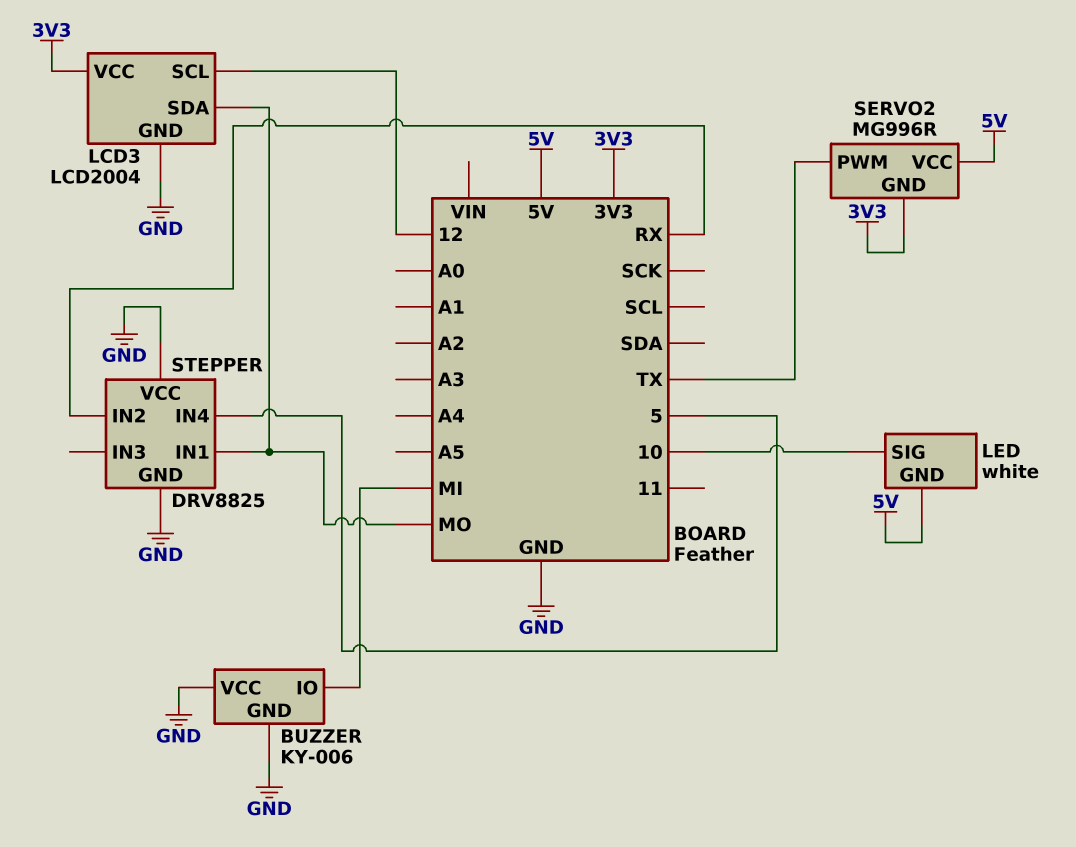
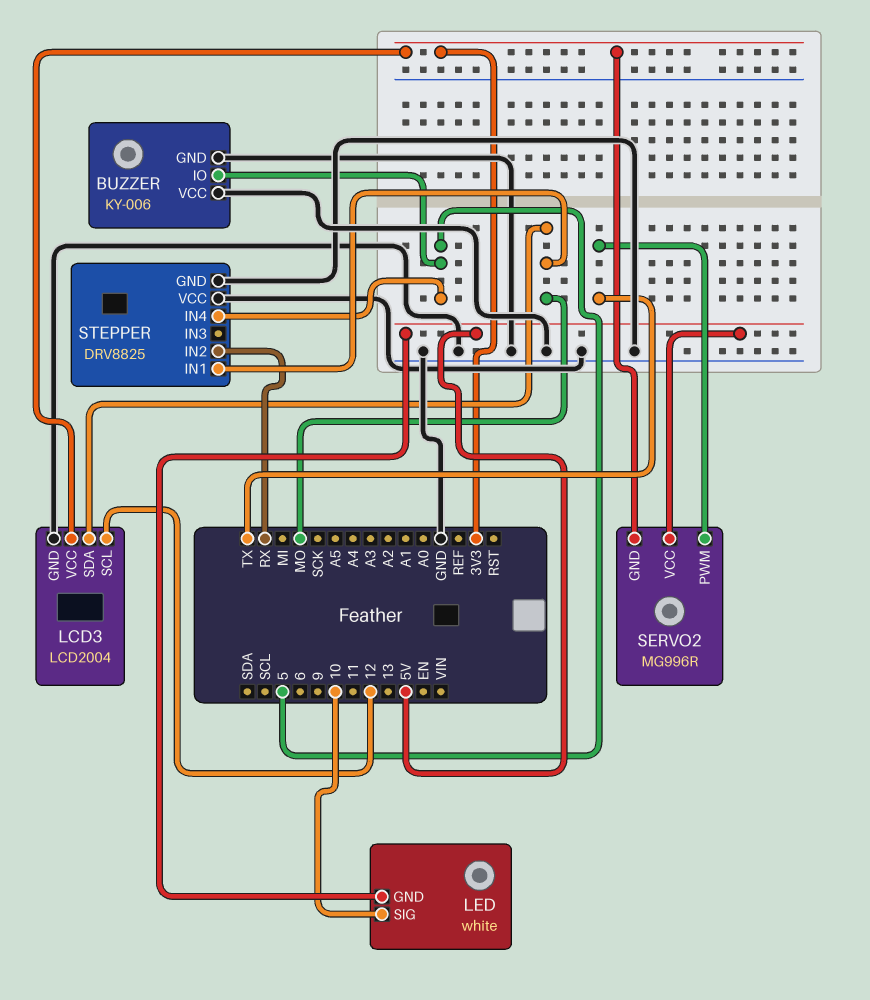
BUZZER pin IO: MI -> 5

